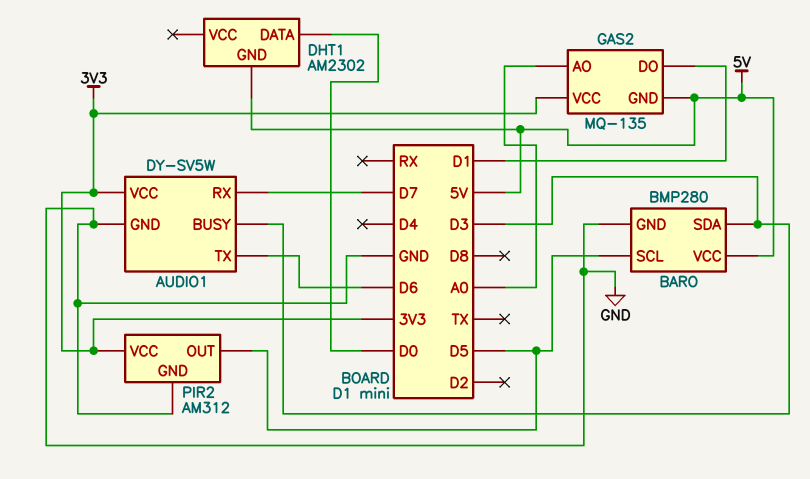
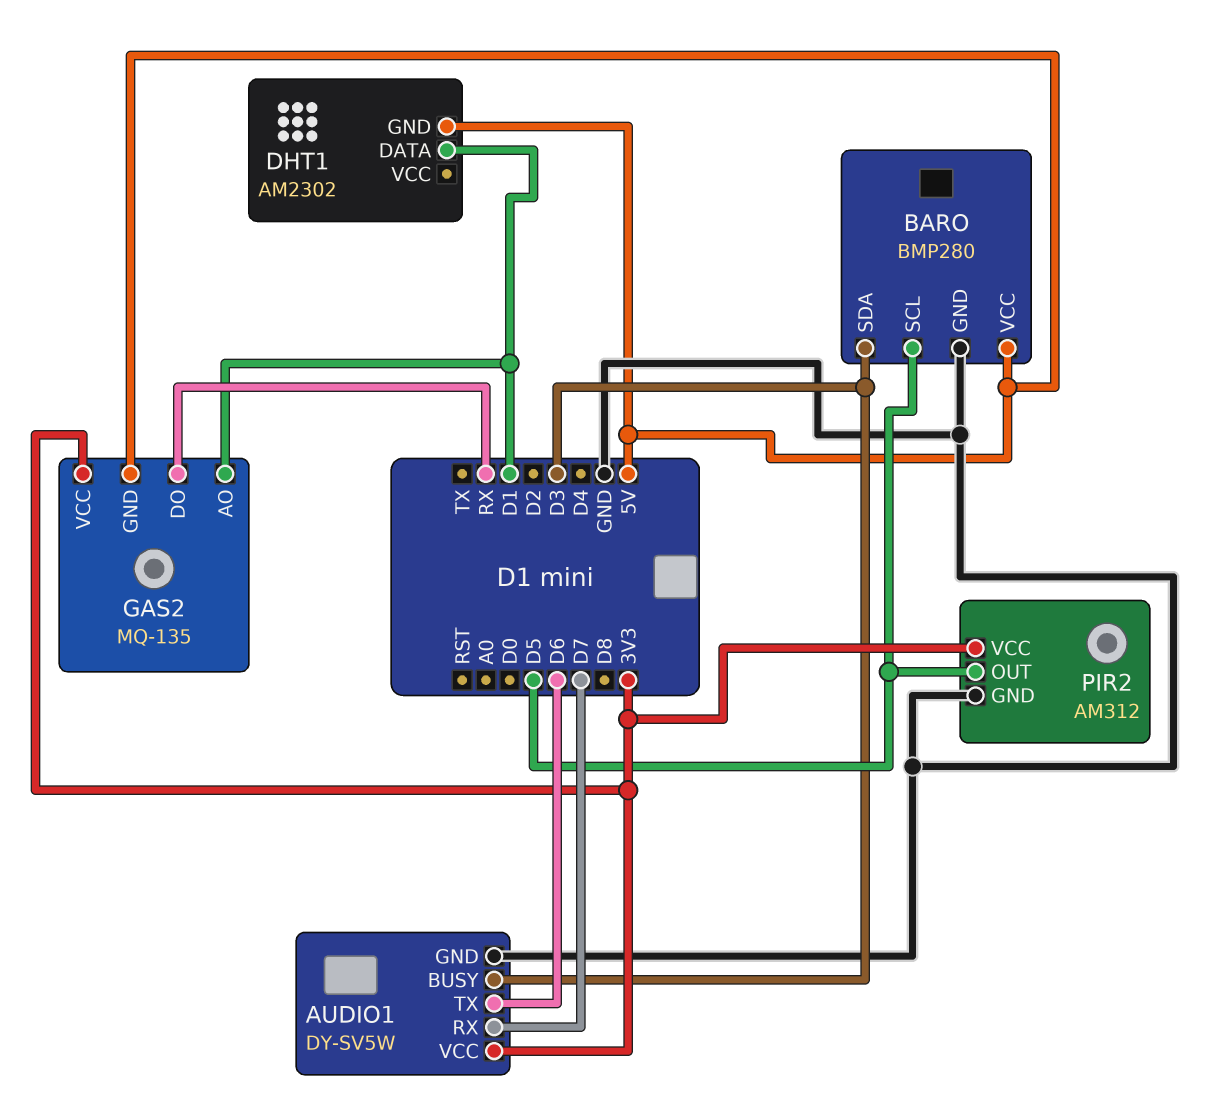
DHT1 pin DATA: D0 -> D1
GAS2 pin AO: A0 -> D1
GAS2 pin DO: D1 -> RX

